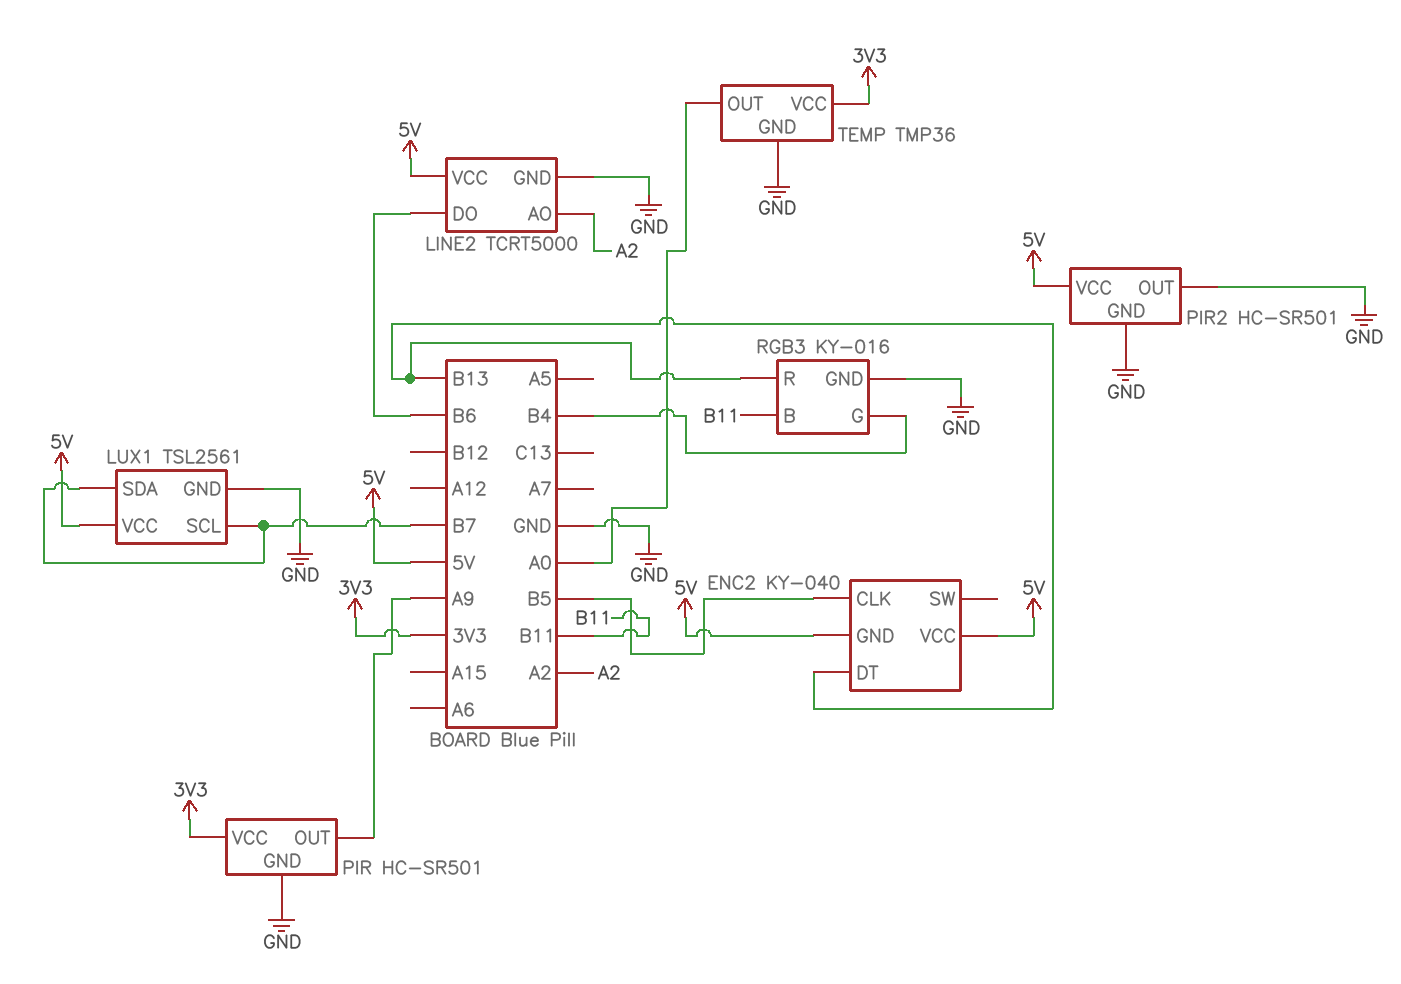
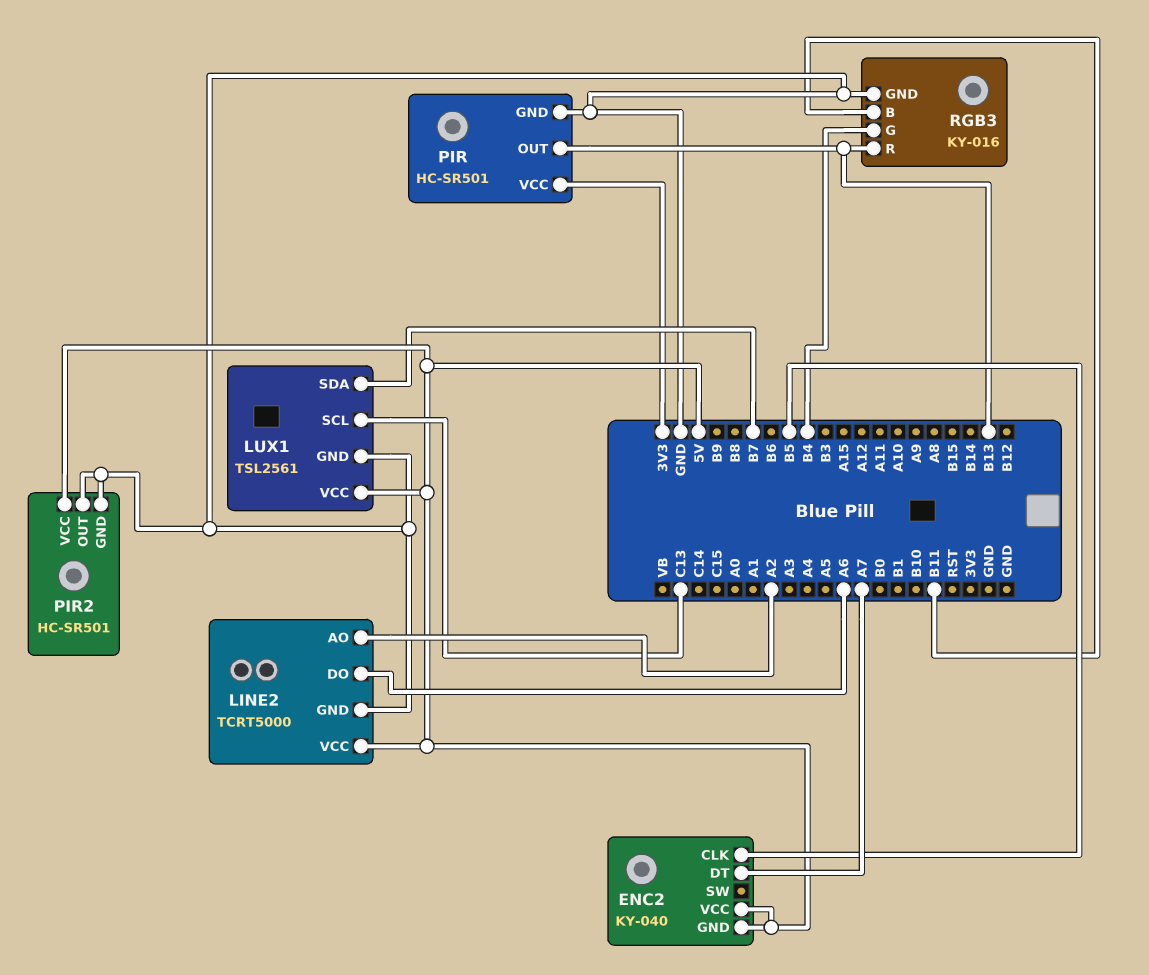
ENC2 pin DT: B13 -> A7
LINE2 pin DO: B6 -> A6
LUX1 pin SCL: B7 -> C13
PIR pin OUT: A9 -> B13
TEMP: TMP36 -> none
TEMP pin GND: GND -> none
TEMP pin OUT: A0 -> none
TEMP pin VCC: 3V3 -> none

